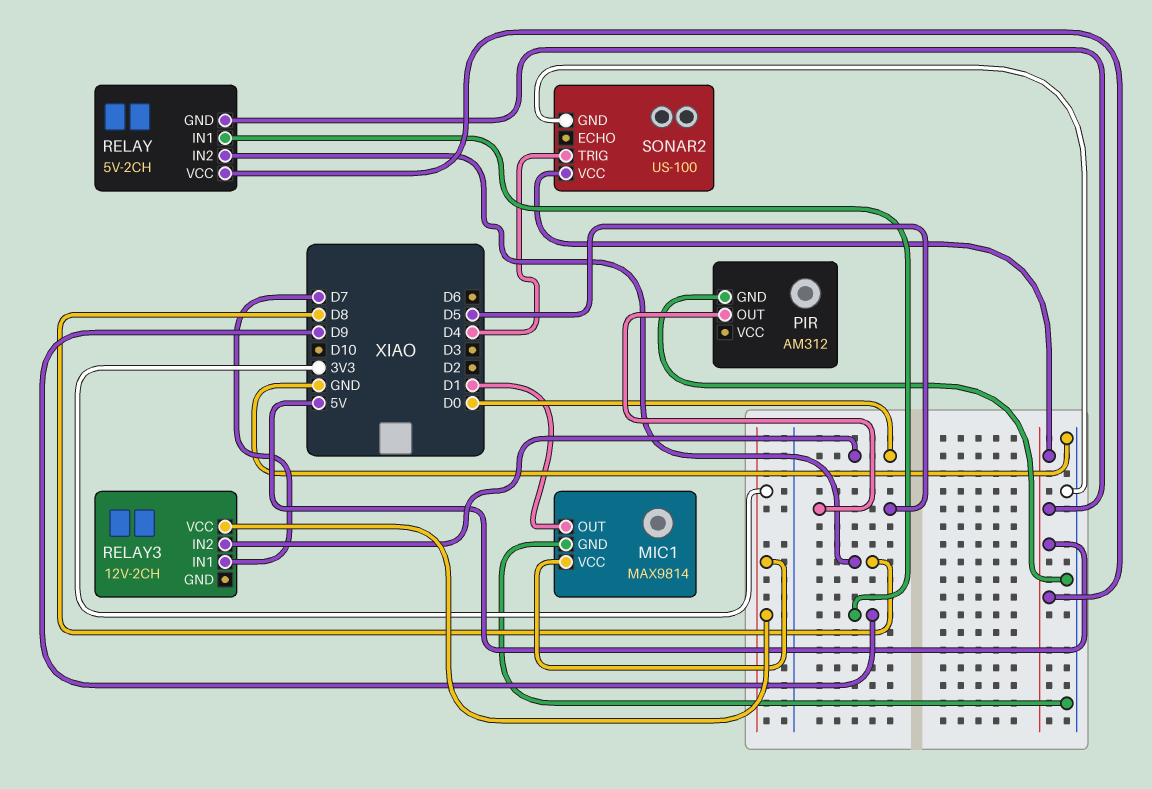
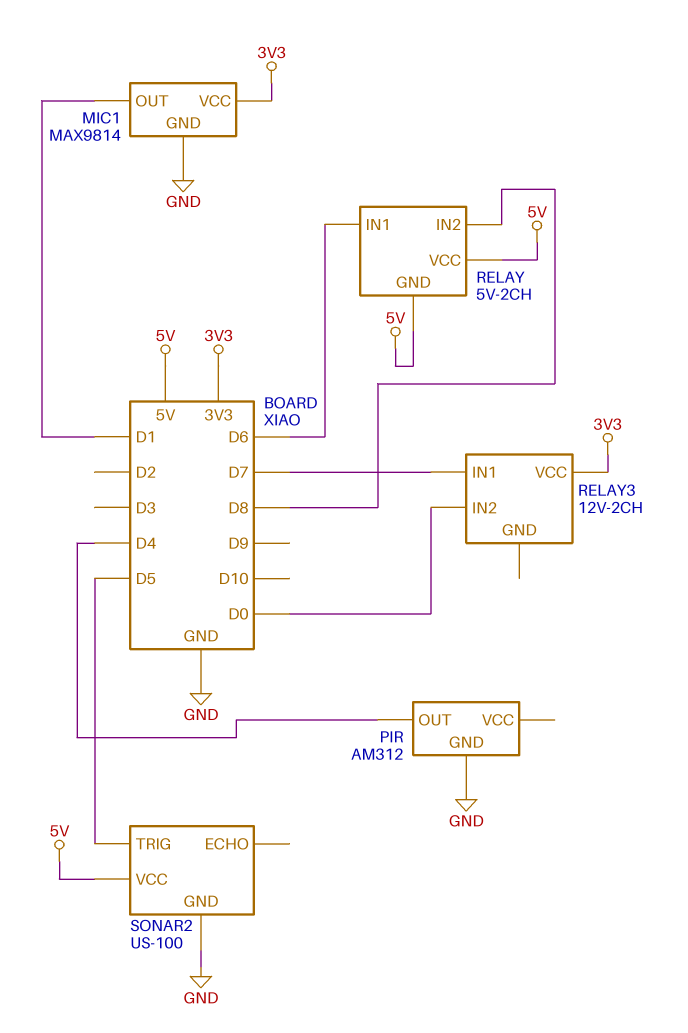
PIR pin OUT: D5 -> D4
RELAY pin IN1: D9 -> D6
SONAR2 pin TRIG: D4 -> D5

